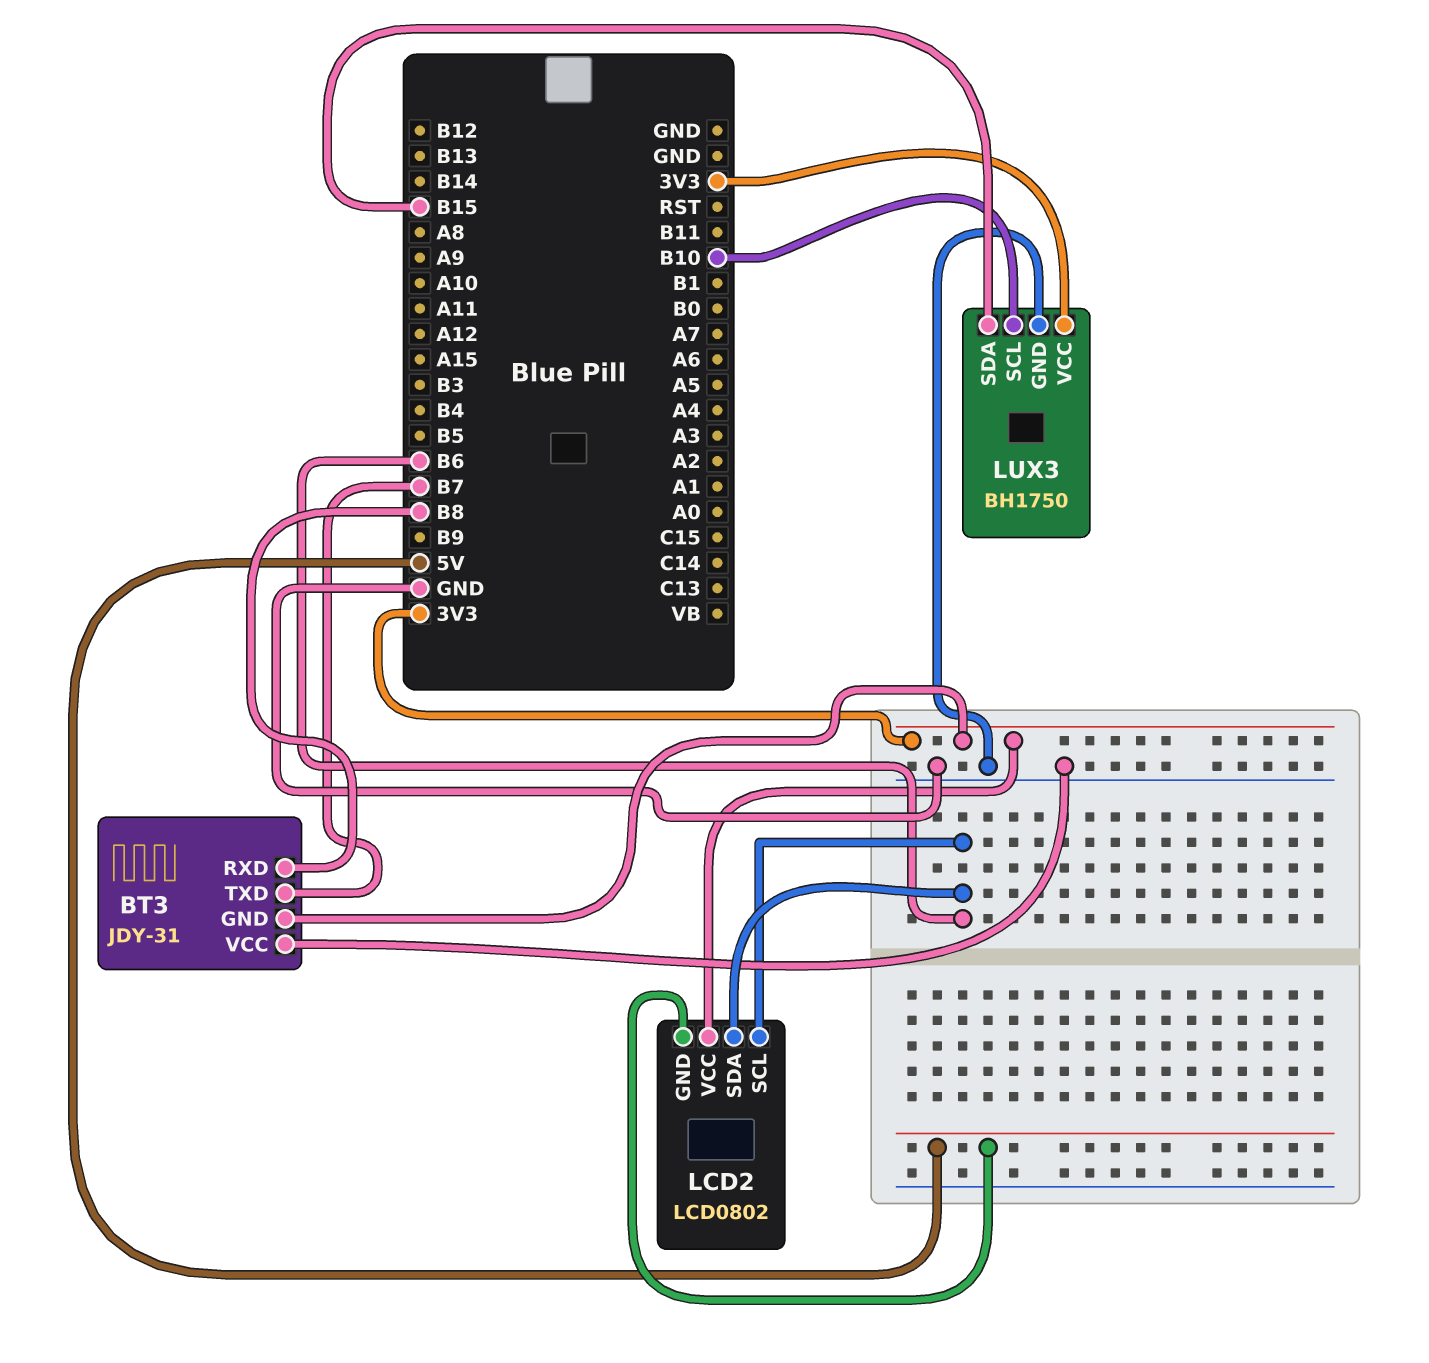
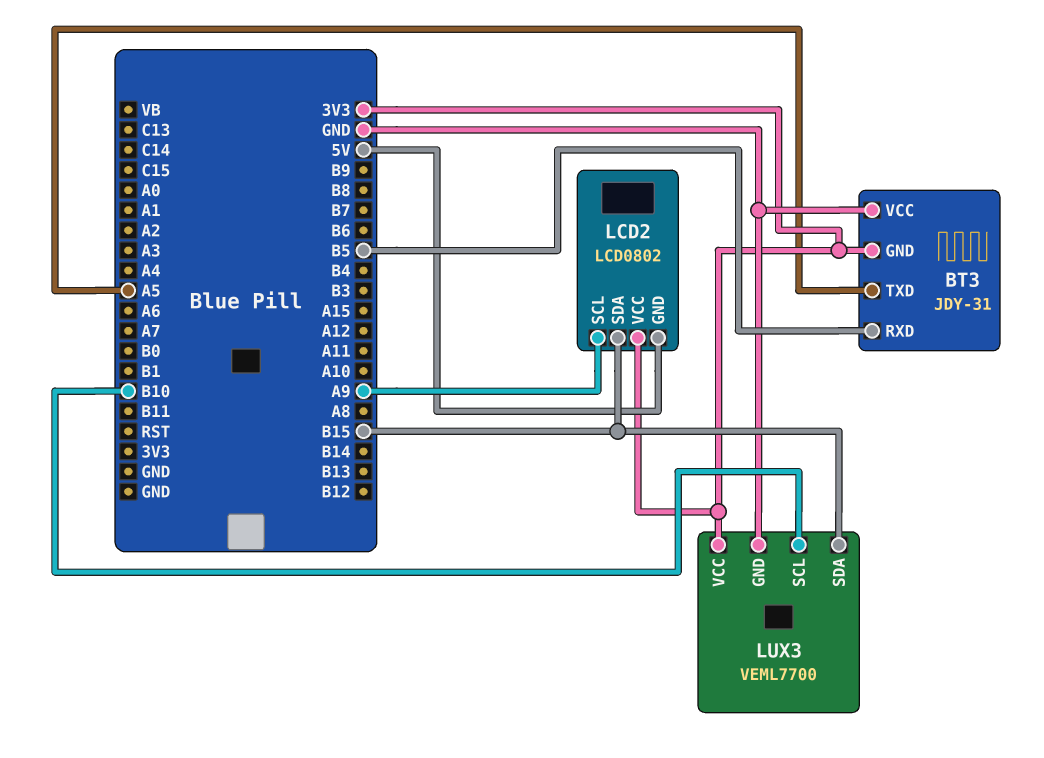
BT3 pin RXD: B8 -> B5
BT3 pin TXD: B7 -> A5
LCD2 pin SCL: B6 -> A9
LCD2 pin SDA: B6 -> B15
LUX3: BH1750 -> VEML7700

